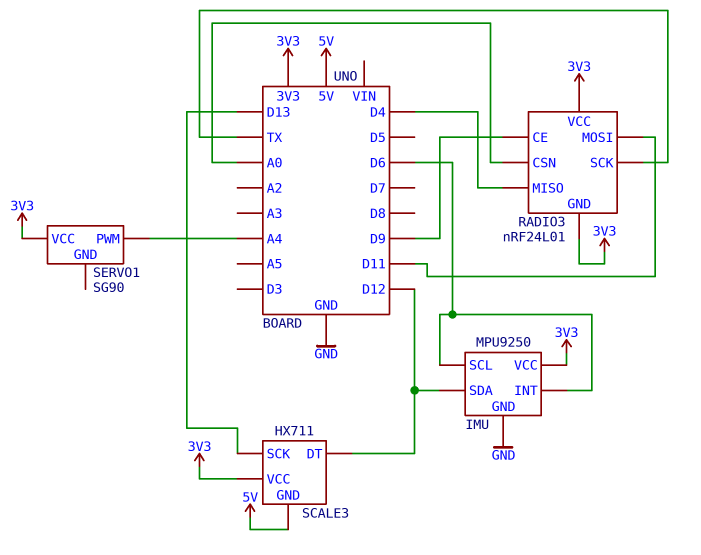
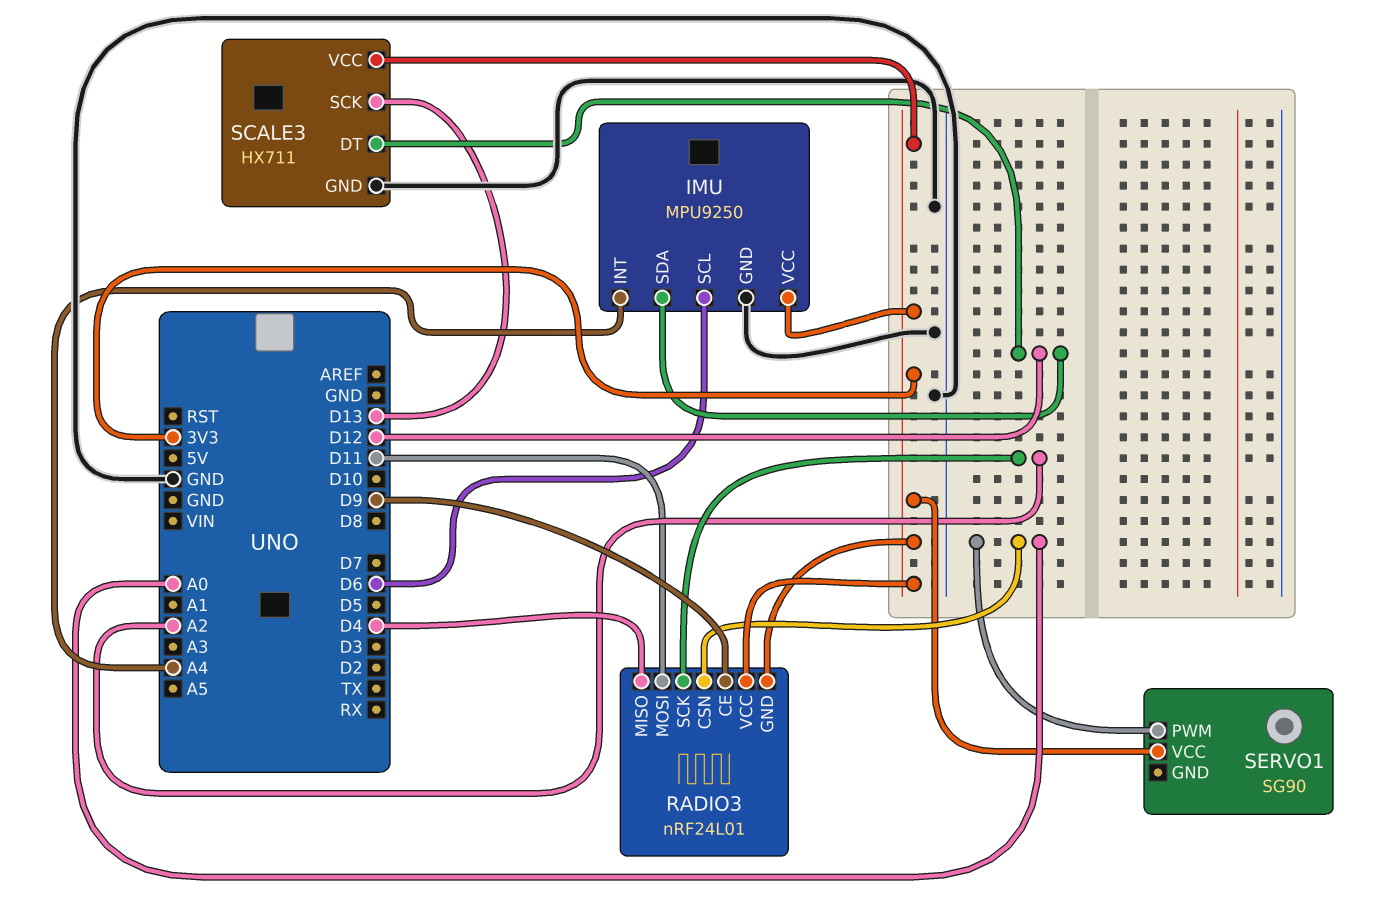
IMU pin INT: D6 -> A4
RADIO3 pin SCK: TX -> A2
SCALE3 pin GND: 5V -> GND
SERVO1 pin PWM: A4 -> A0

